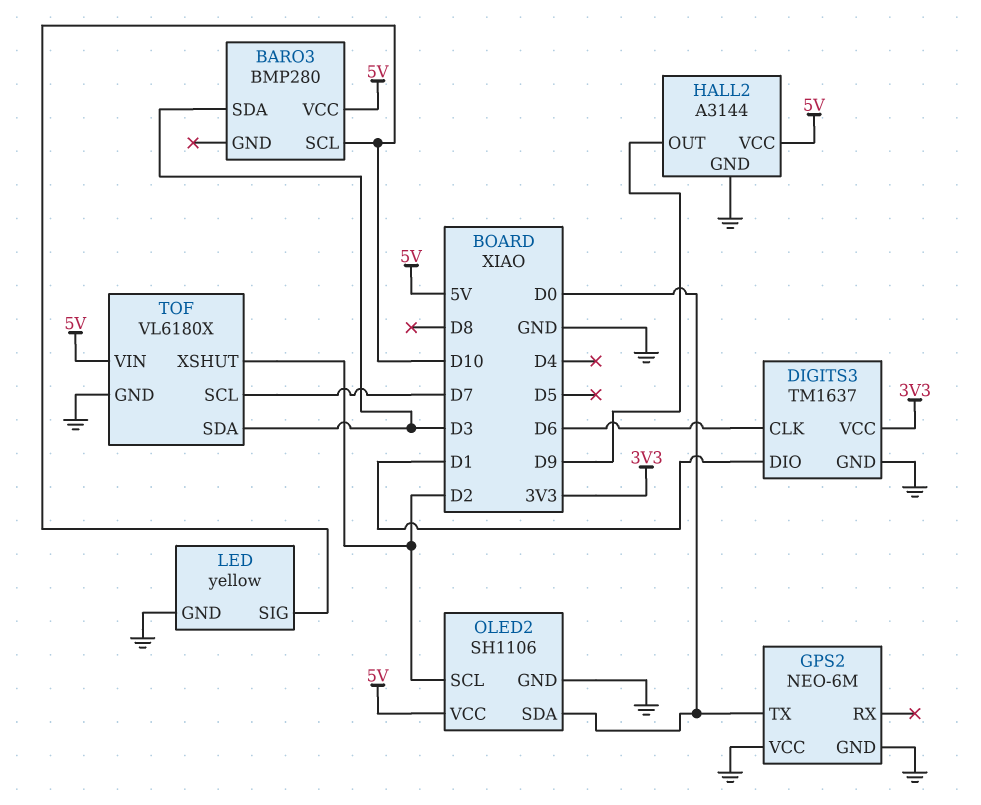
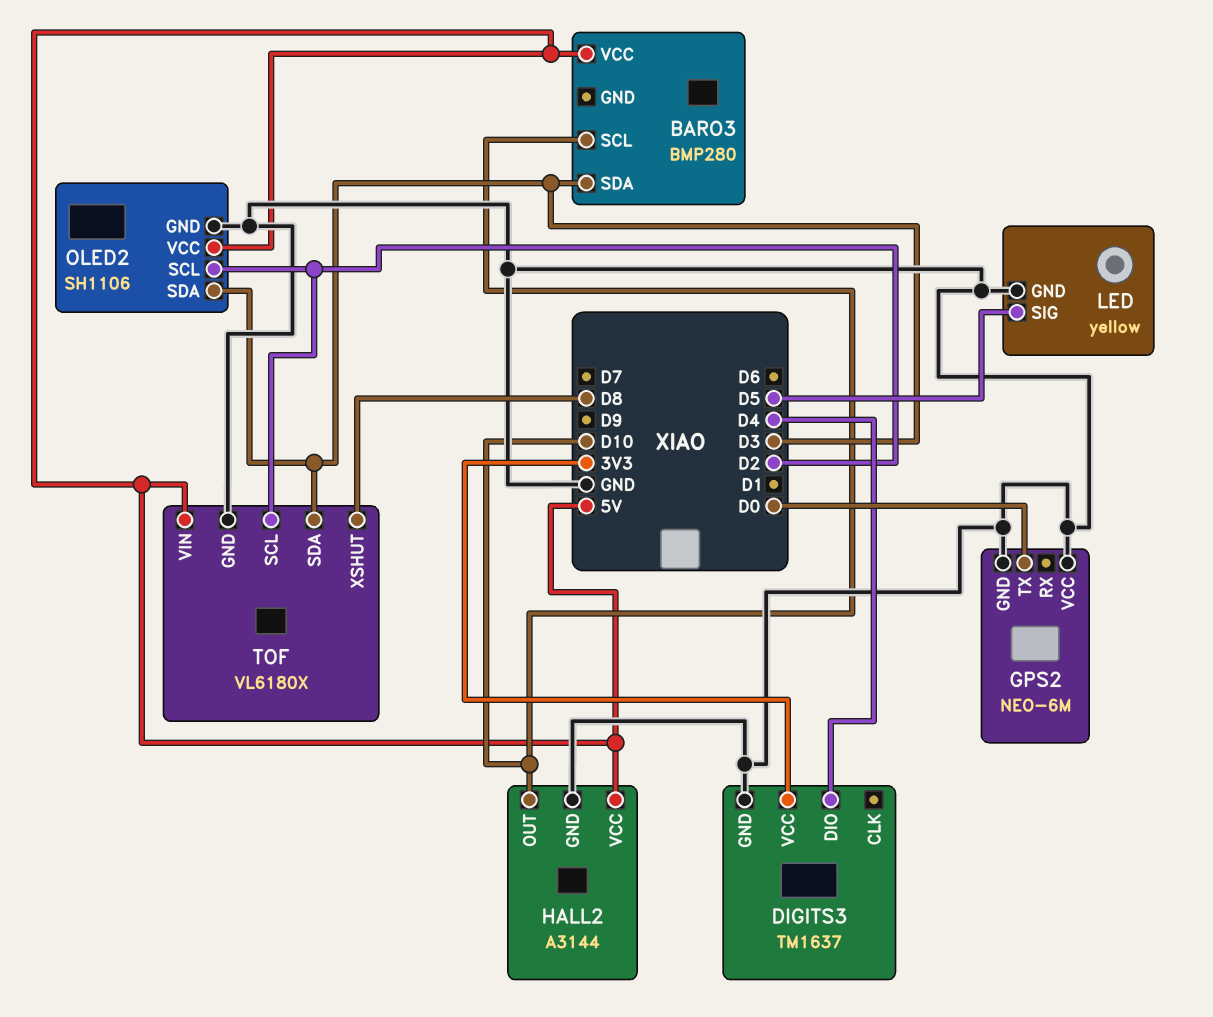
DIGITS3 pin CLK: D6 -> none
DIGITS3 pin DIO: D1 -> D4
HALL2 pin OUT: D9 -> D10
LED pin SIG: D10 -> D5
OLED2 pin SDA: D0 -> D3
TOF pin SCL: D7 -> D2
TOF pin XSHUT: D2 -> D8

